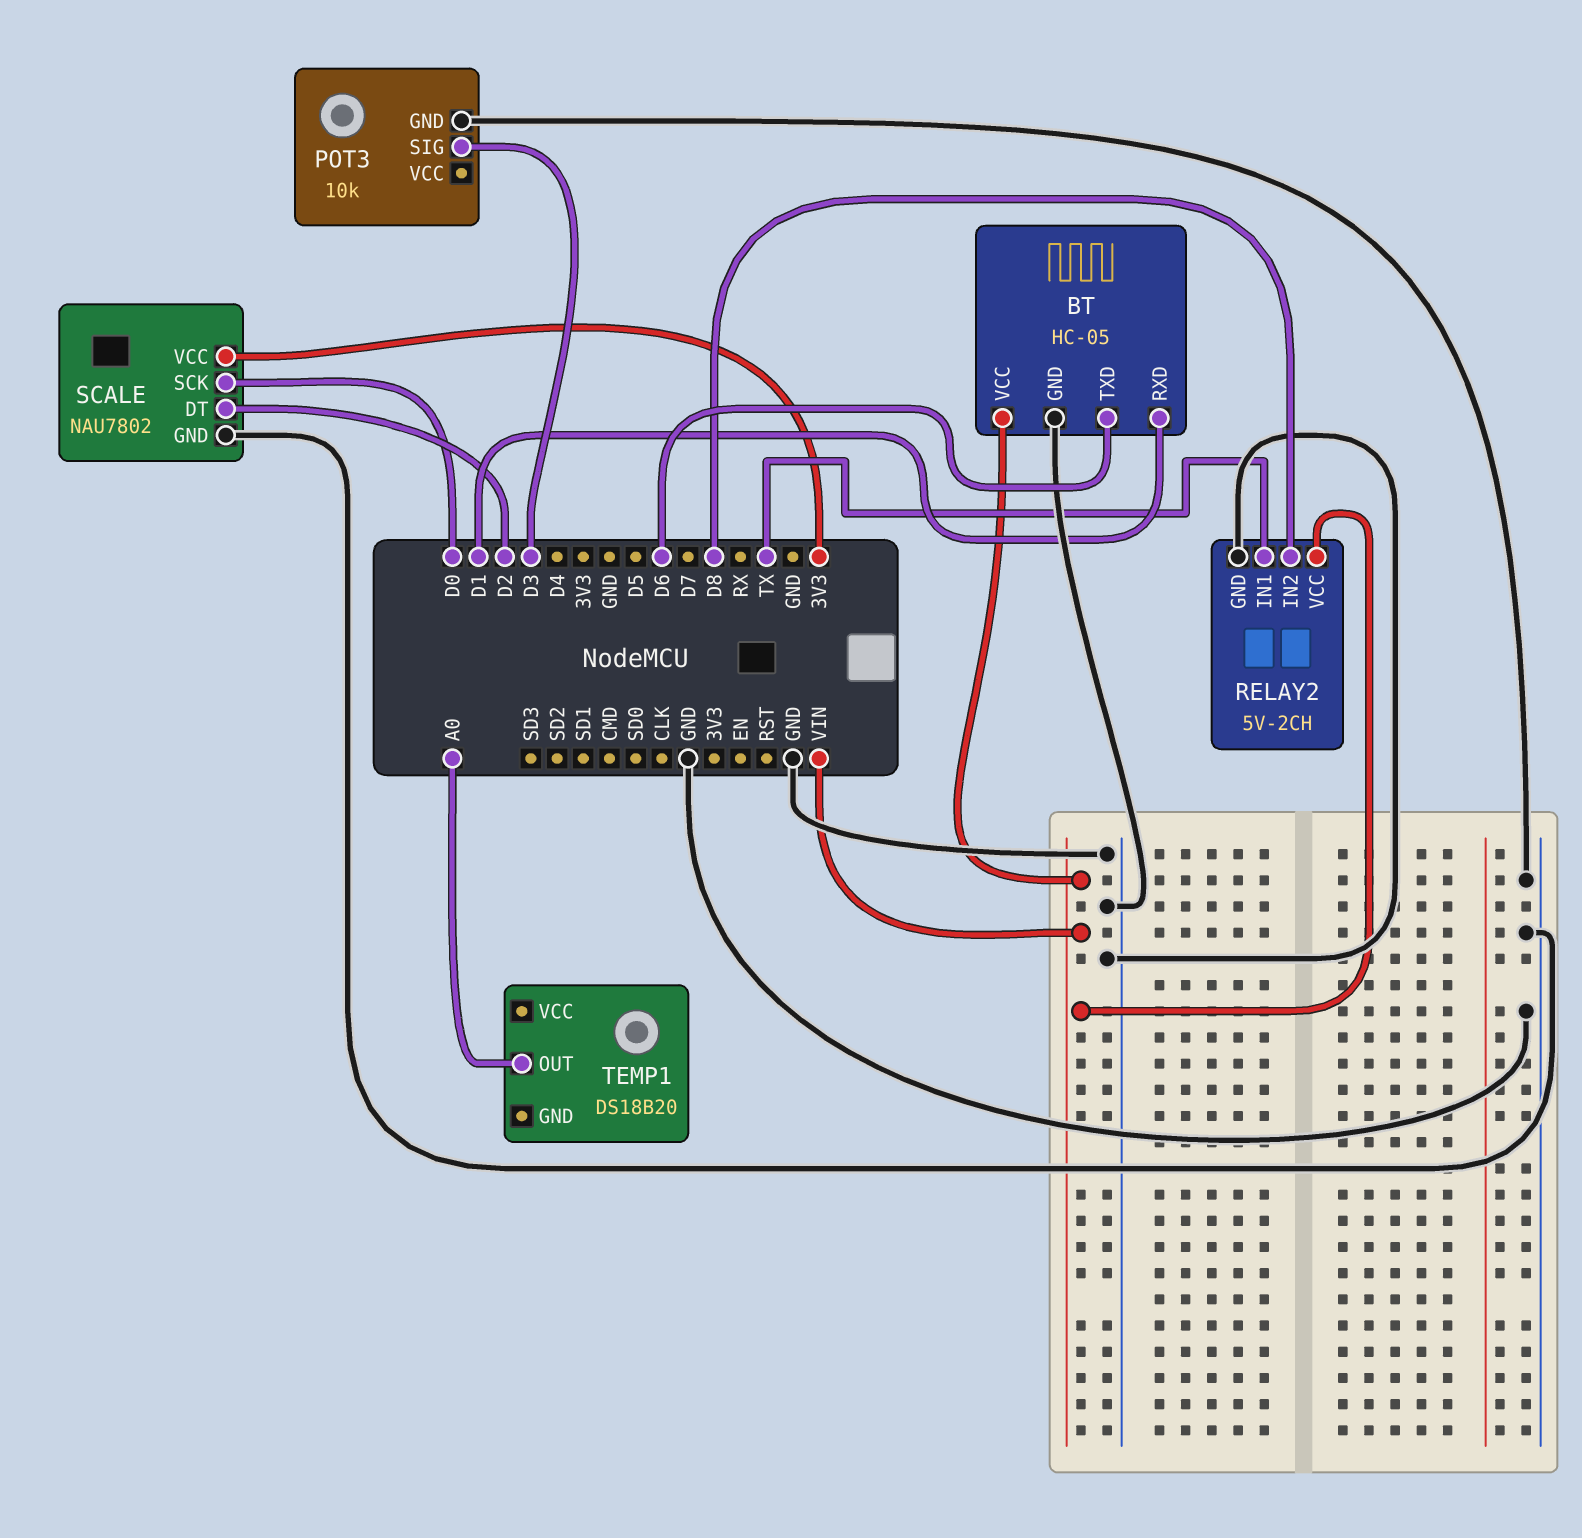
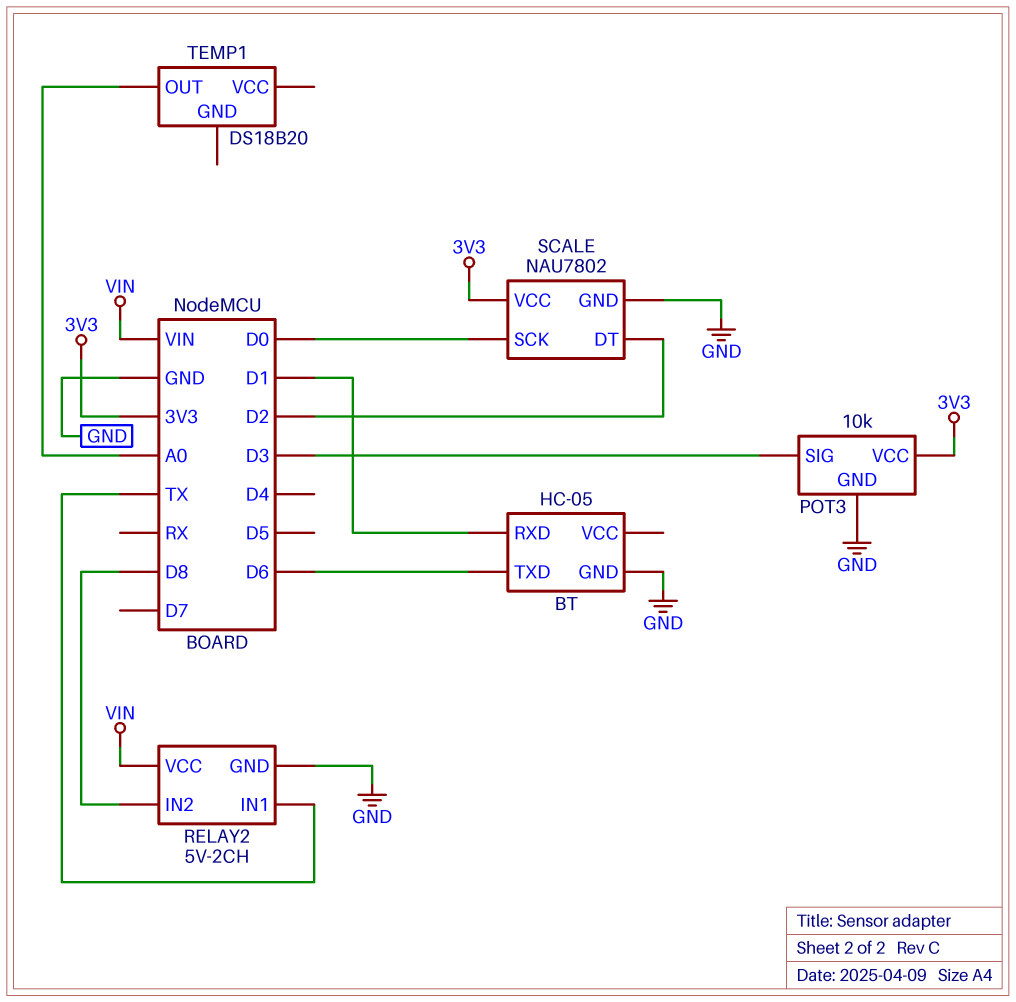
BT pin VCC: VIN -> none
POT3 pin VCC: none -> 3V3

